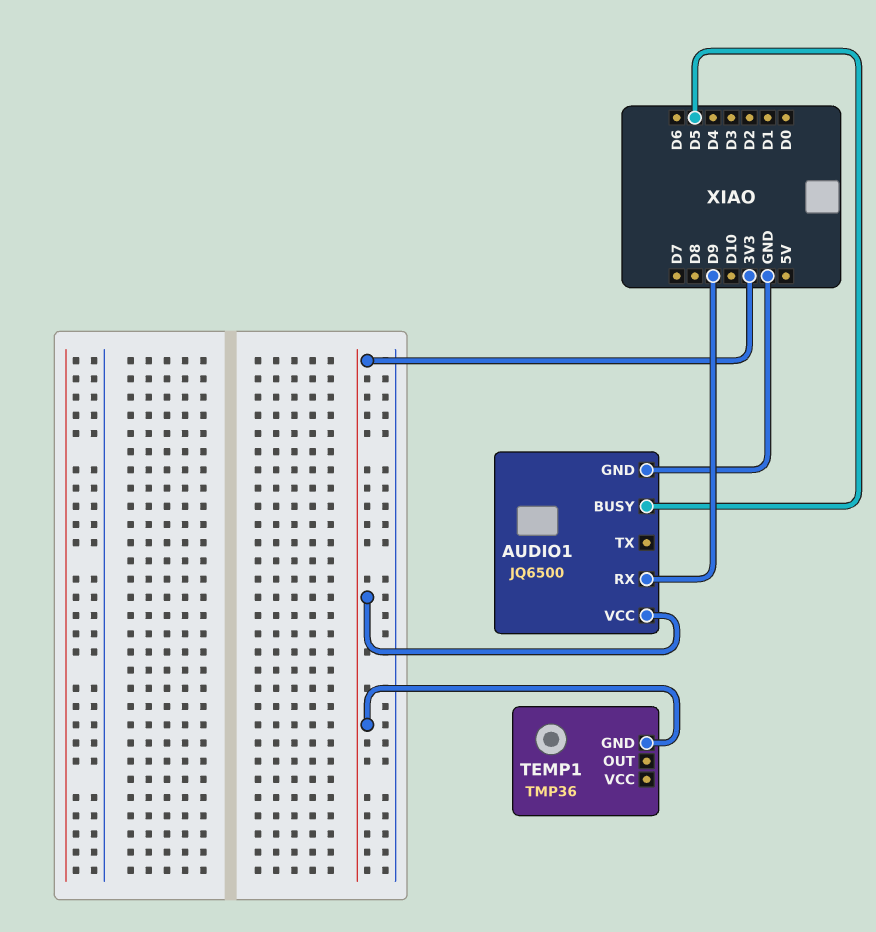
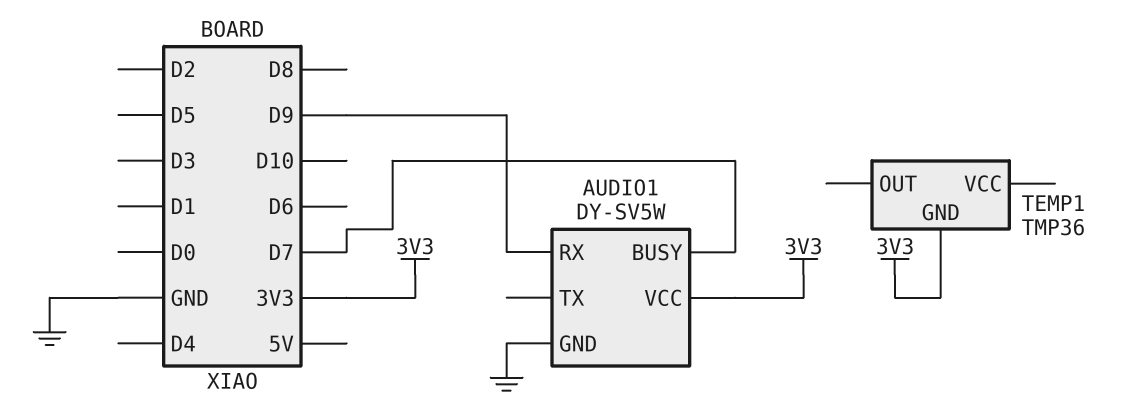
AUDIO1: JQ6500 -> DY-SV5W
AUDIO1 pin BUSY: D5 -> D7

